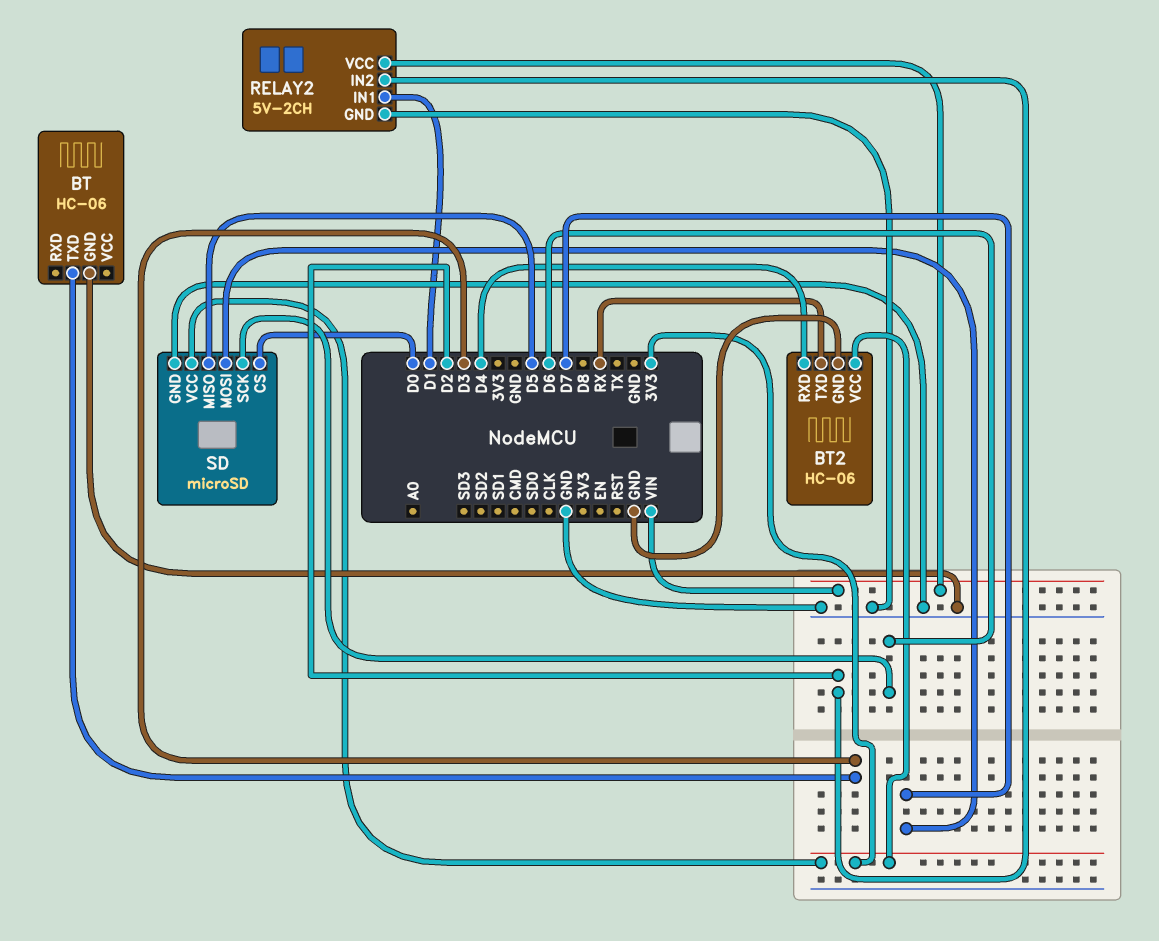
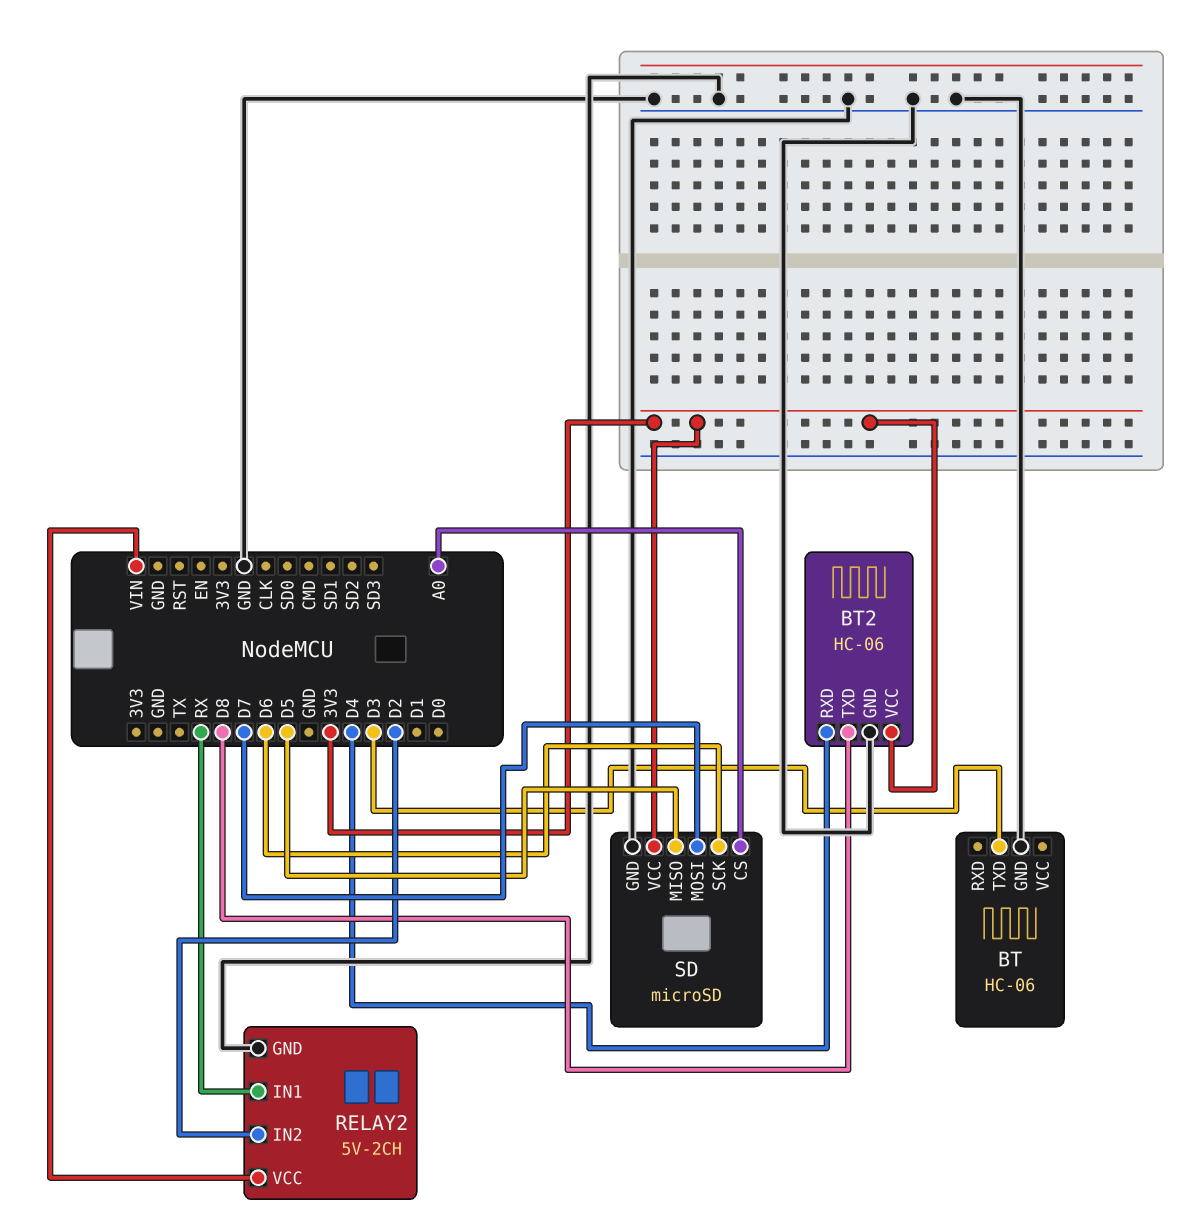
BT2 pin TXD: RX -> D8
RELAY2 pin IN1: D1 -> RX
SD pin CS: D0 -> A0

